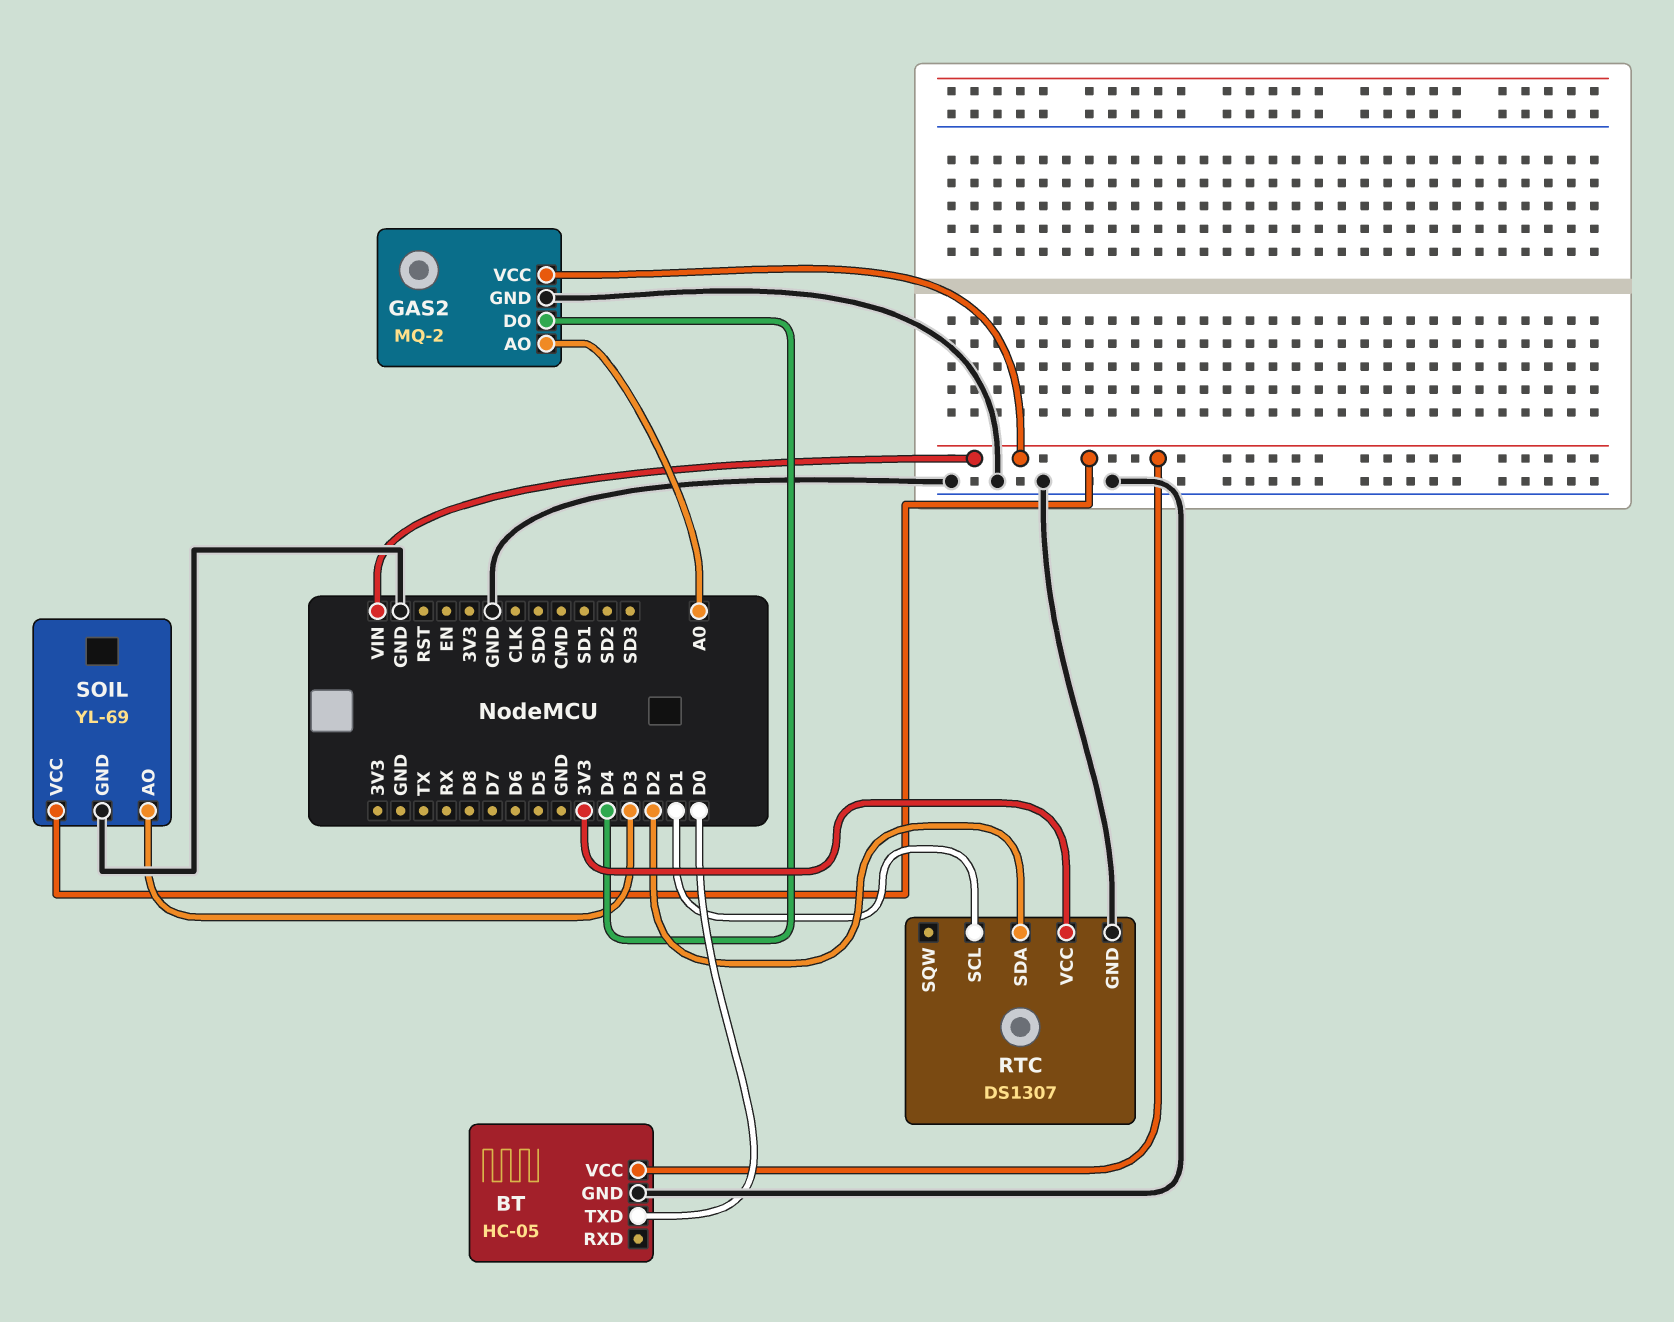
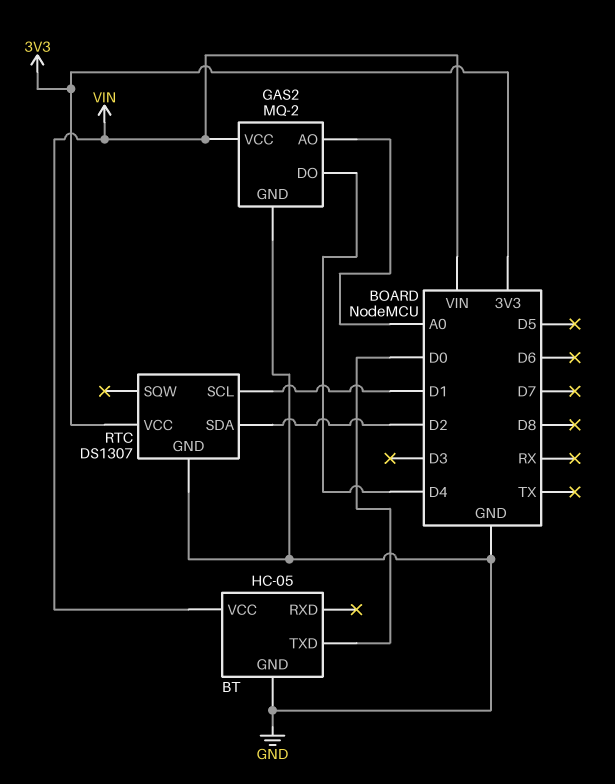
SOIL: YL-69 -> none
SOIL pin AO: D3 -> none
SOIL pin GND: GND -> none
SOIL pin VCC: VIN -> none

